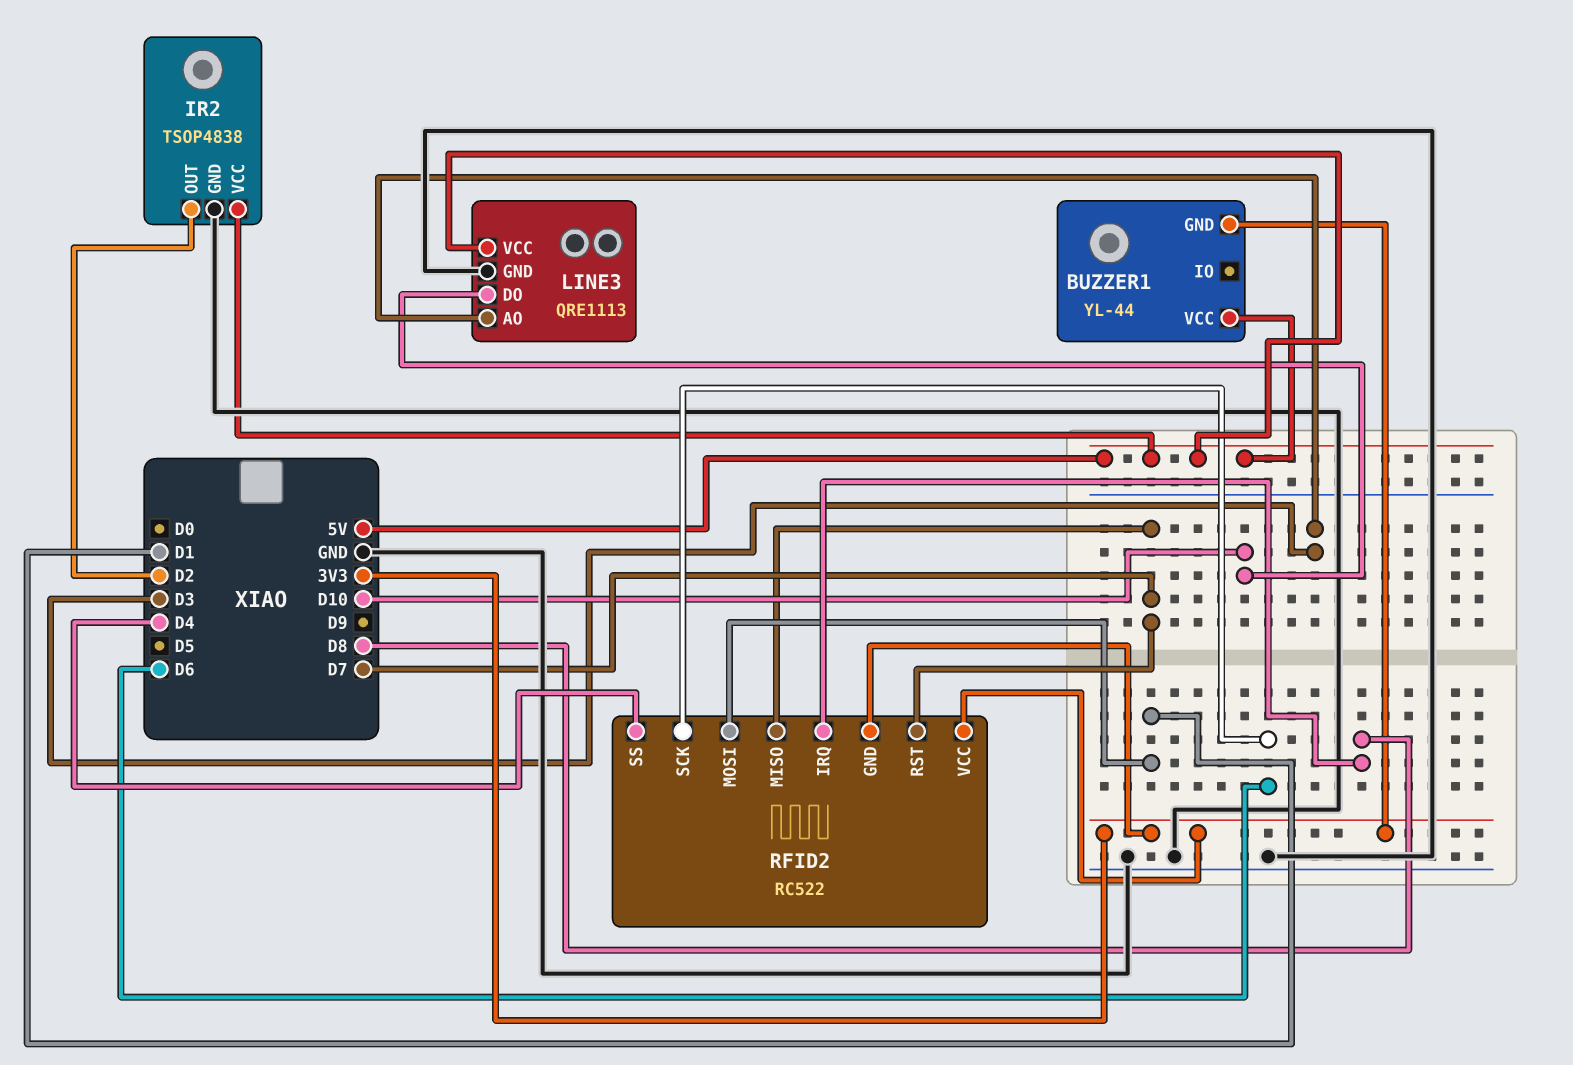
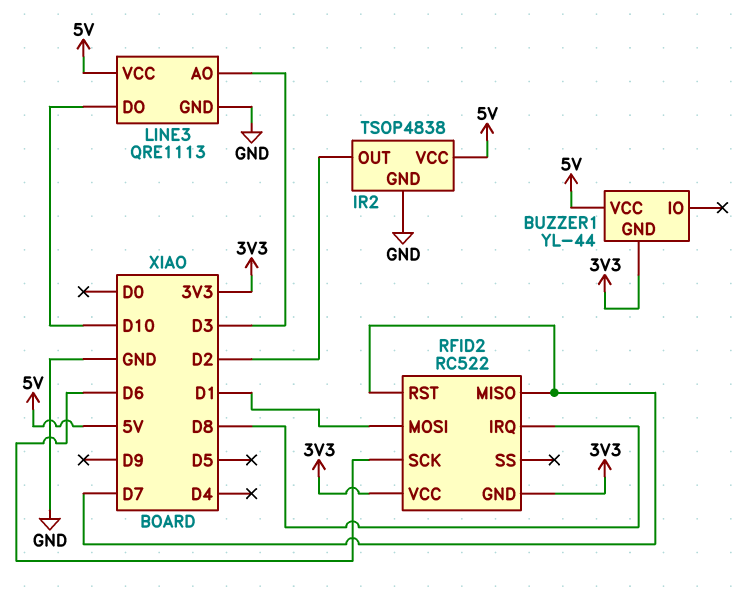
RFID2 pin SS: D4 -> none

